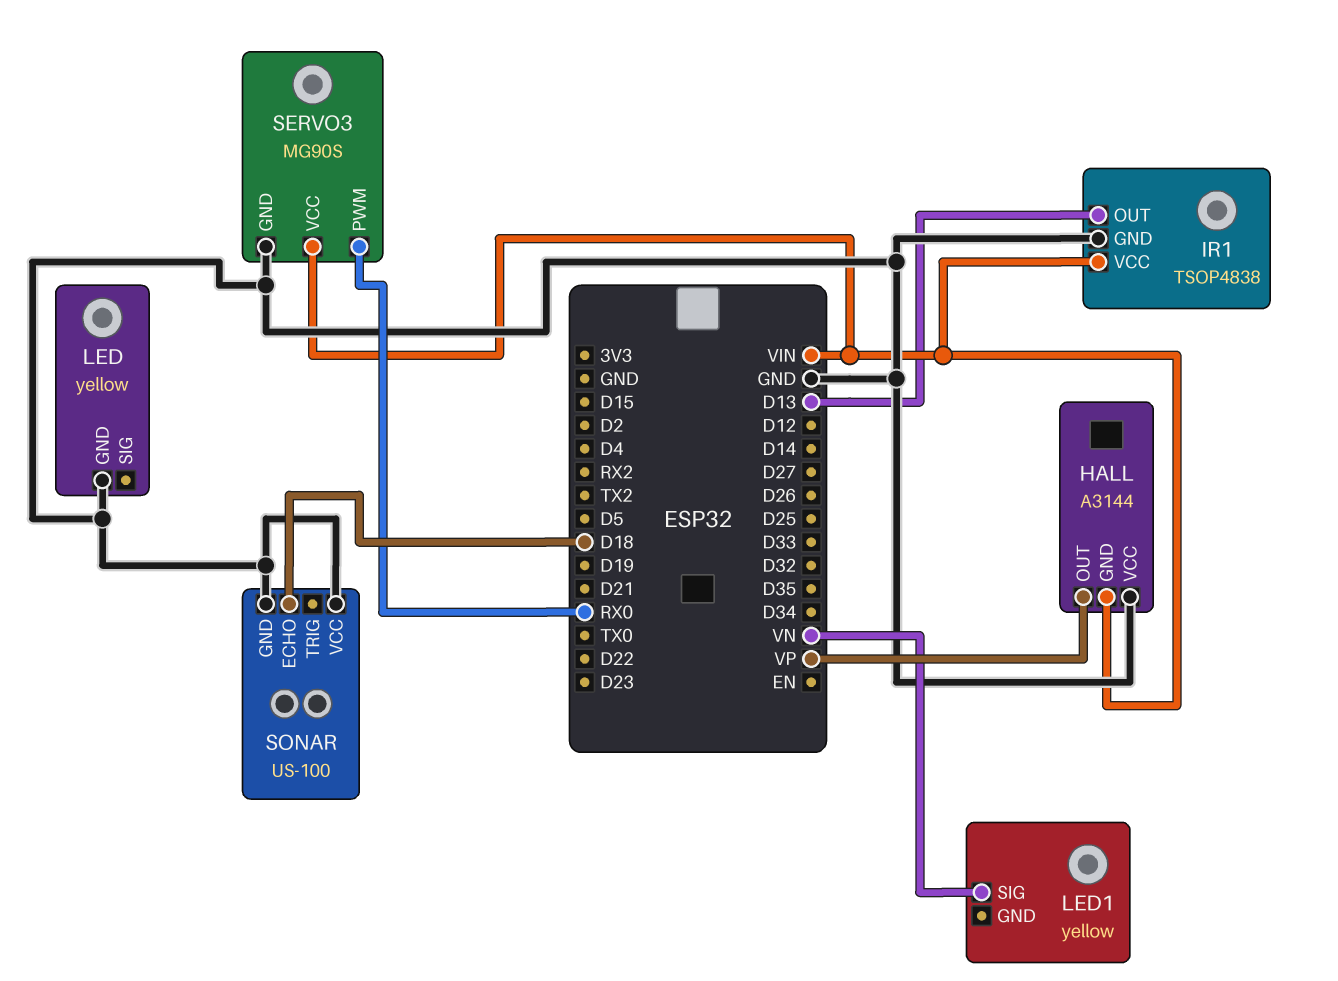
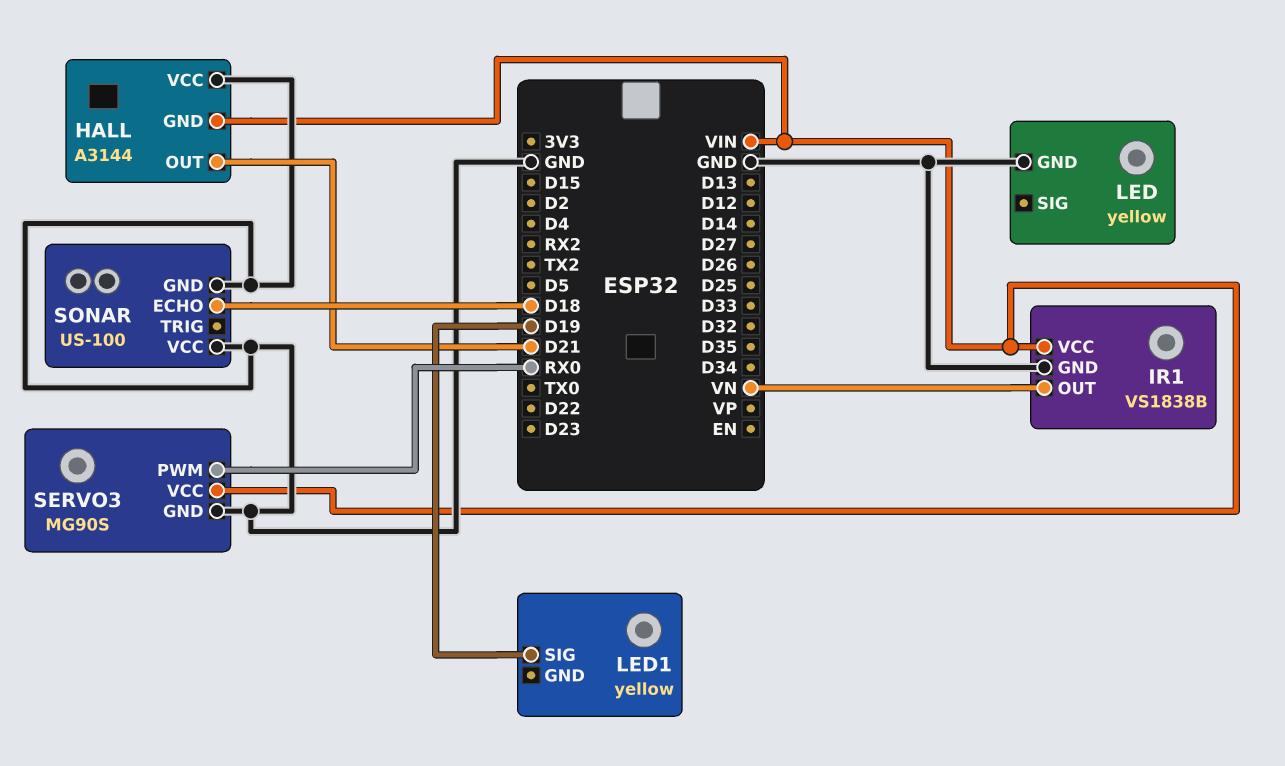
HALL pin OUT: VP -> D21
IR1: TSOP4838 -> VS1838B
IR1 pin OUT: D13 -> VN
LED1 pin SIG: VN -> D19

